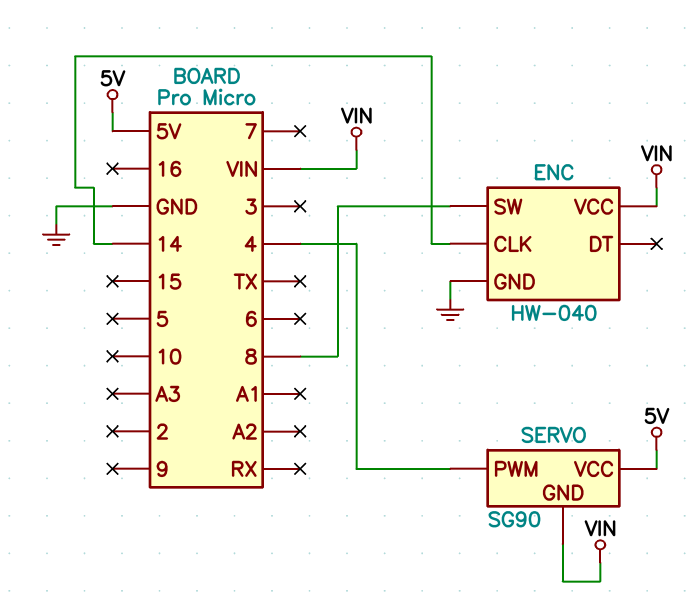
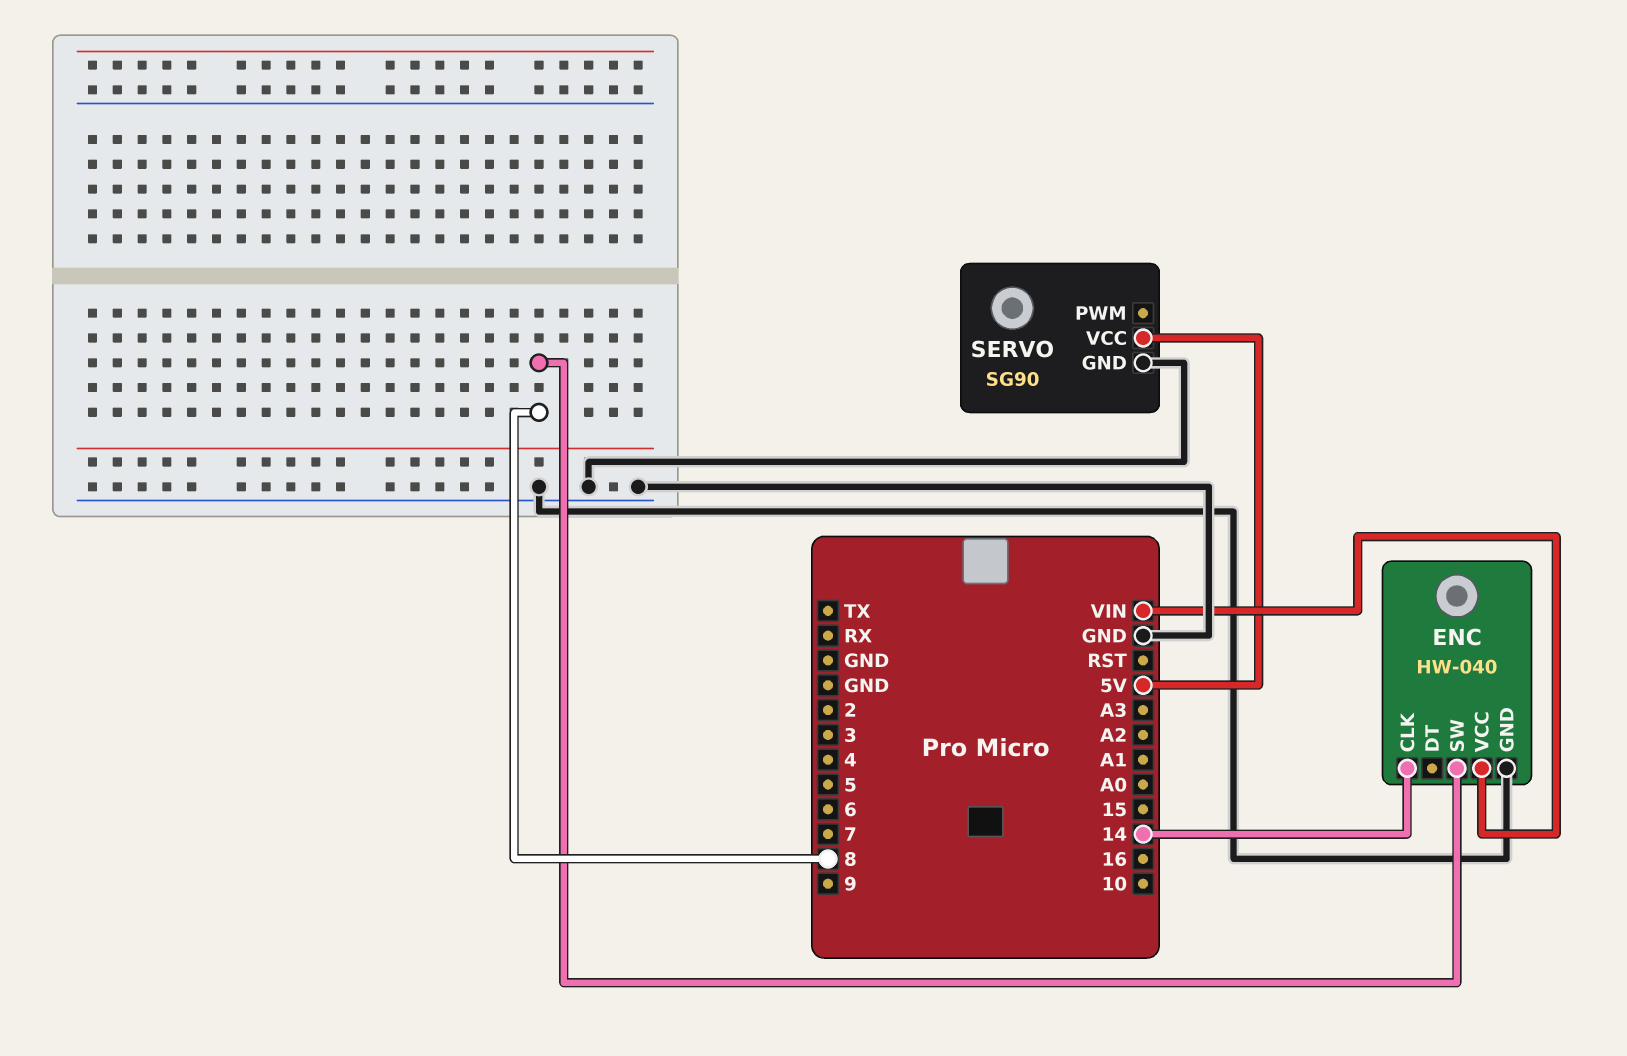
SERVO pin GND: VIN -> GND
SERVO pin PWM: 4 -> none

